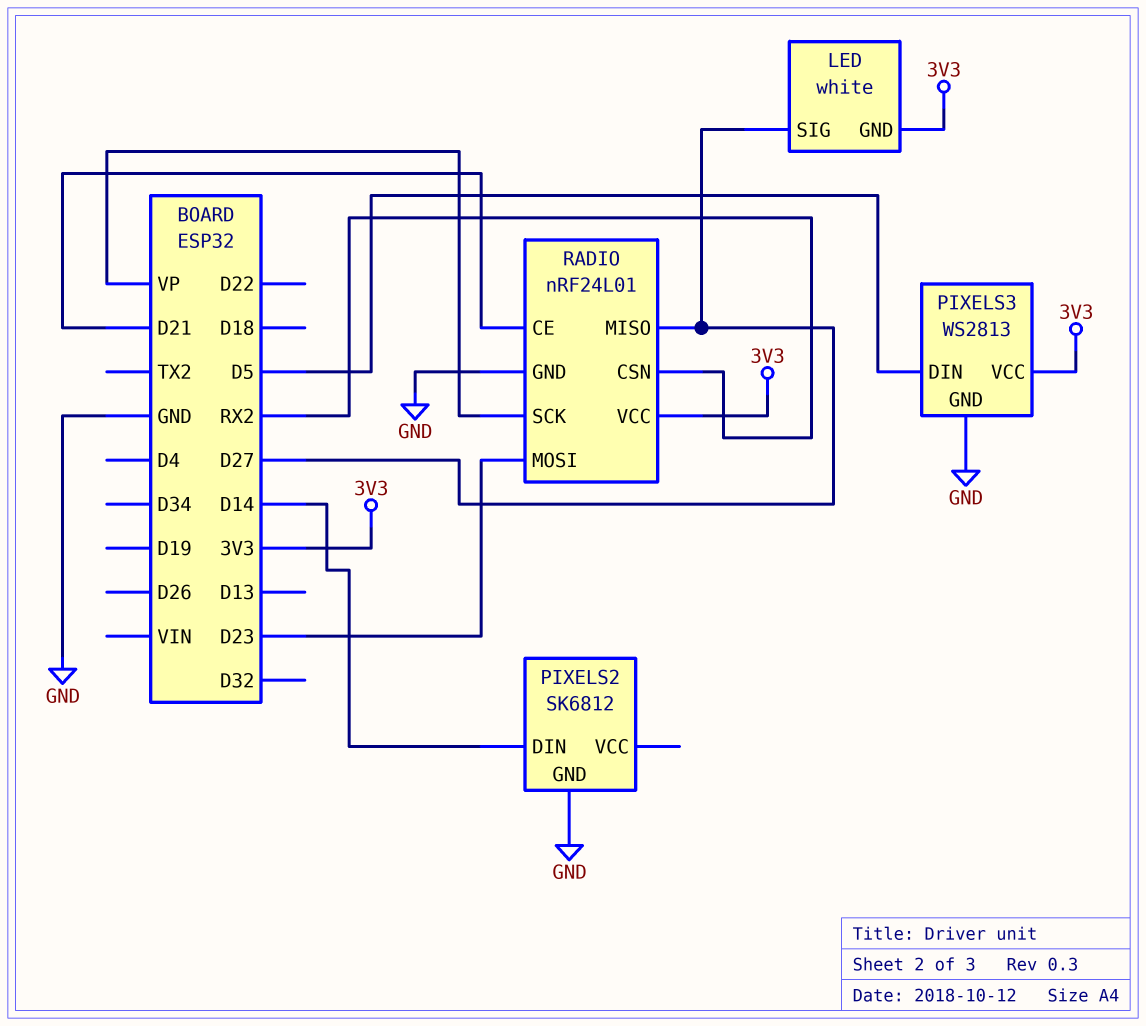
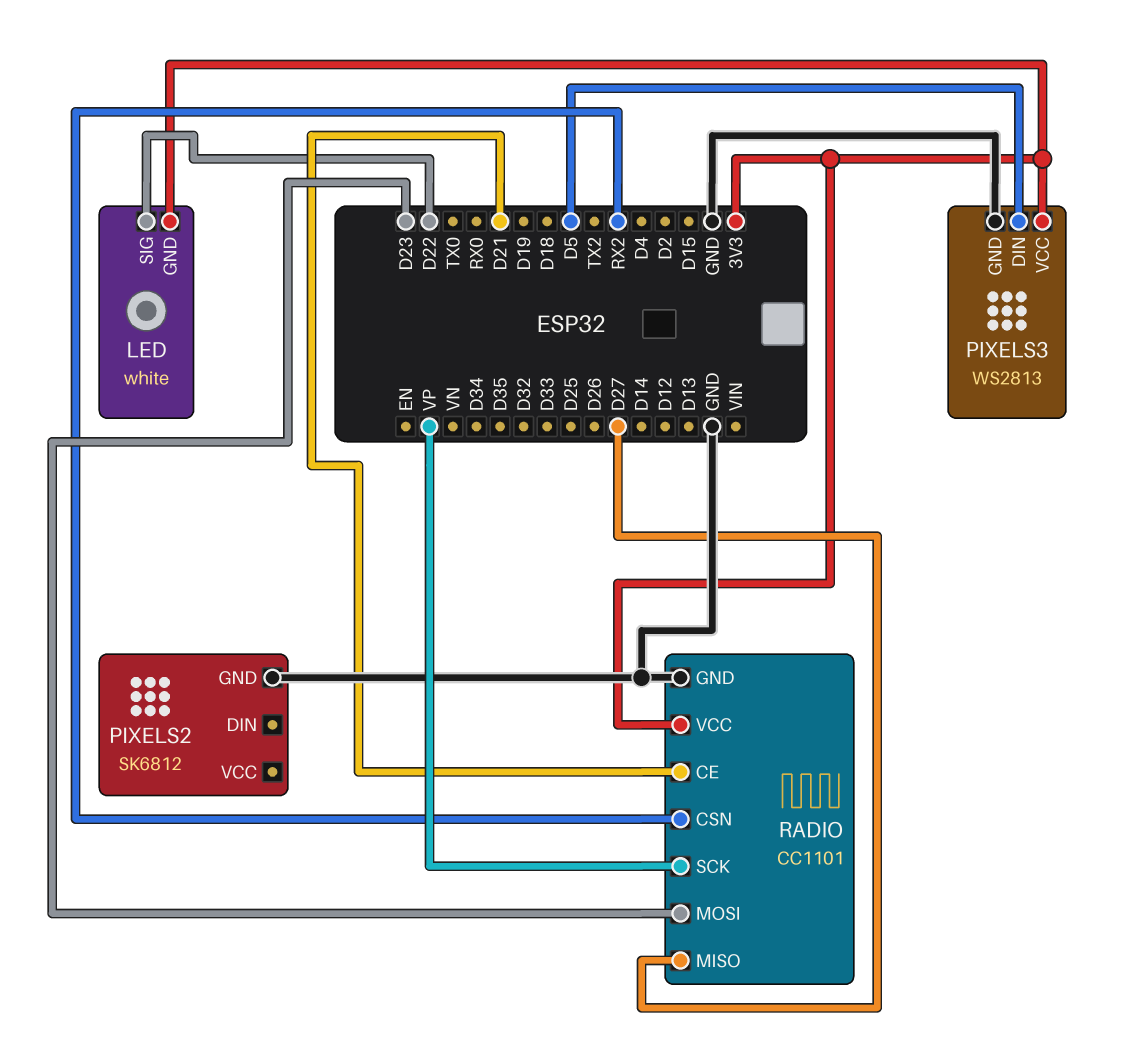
LED pin SIG: D27 -> D22
PIXELS2 pin DIN: D14 -> none
RADIO: nRF24L01 -> CC1101

